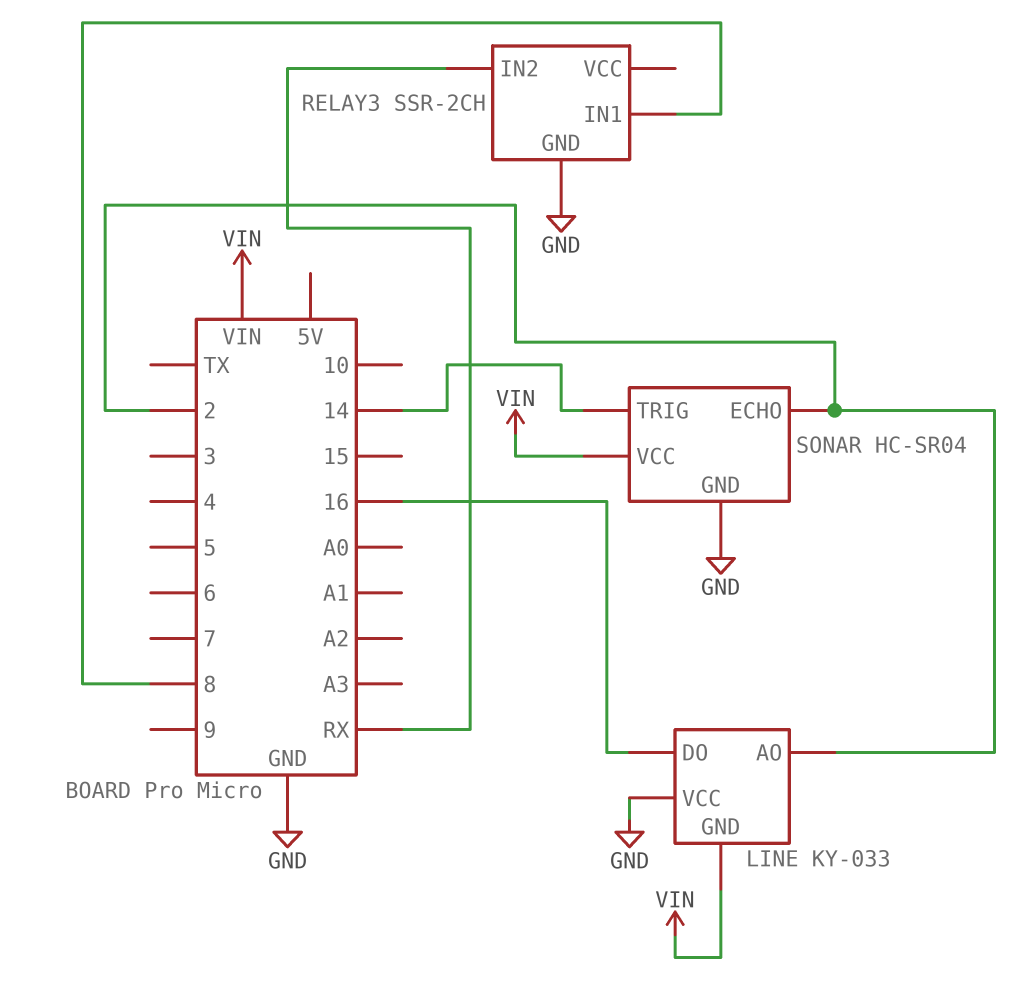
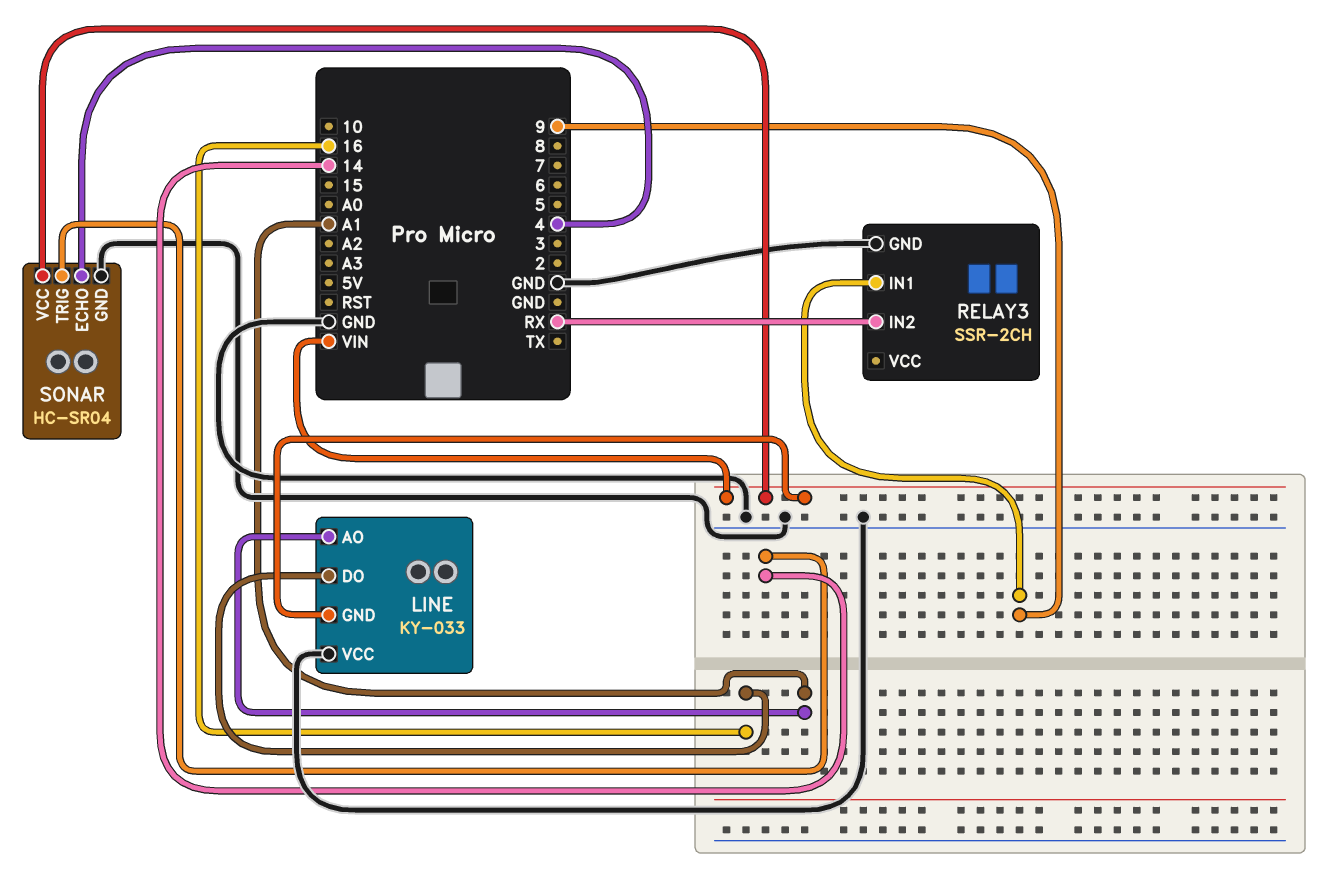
LINE pin AO: 2 -> A1
RELAY3 pin IN1: 8 -> 9
SONAR pin ECHO: 2 -> 4

